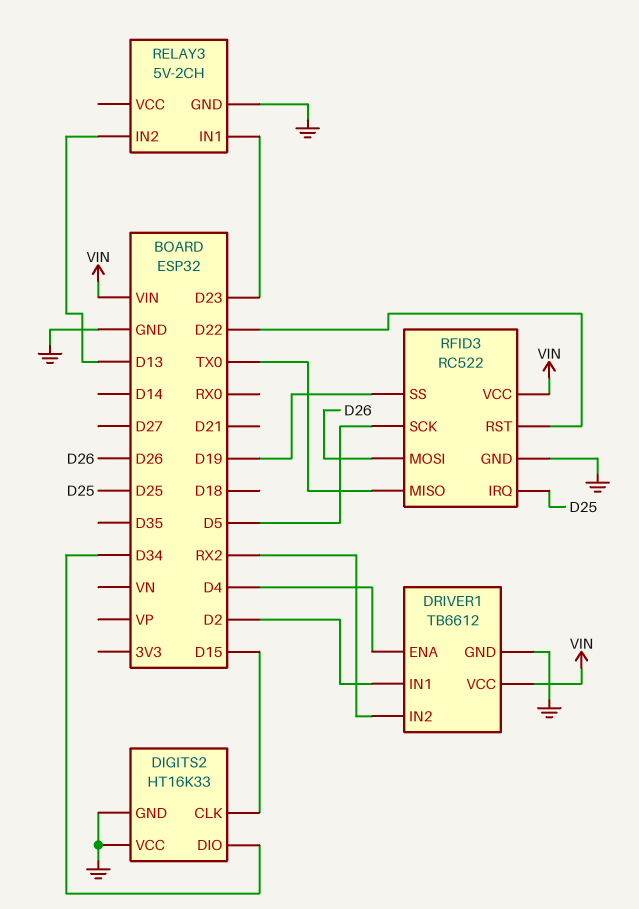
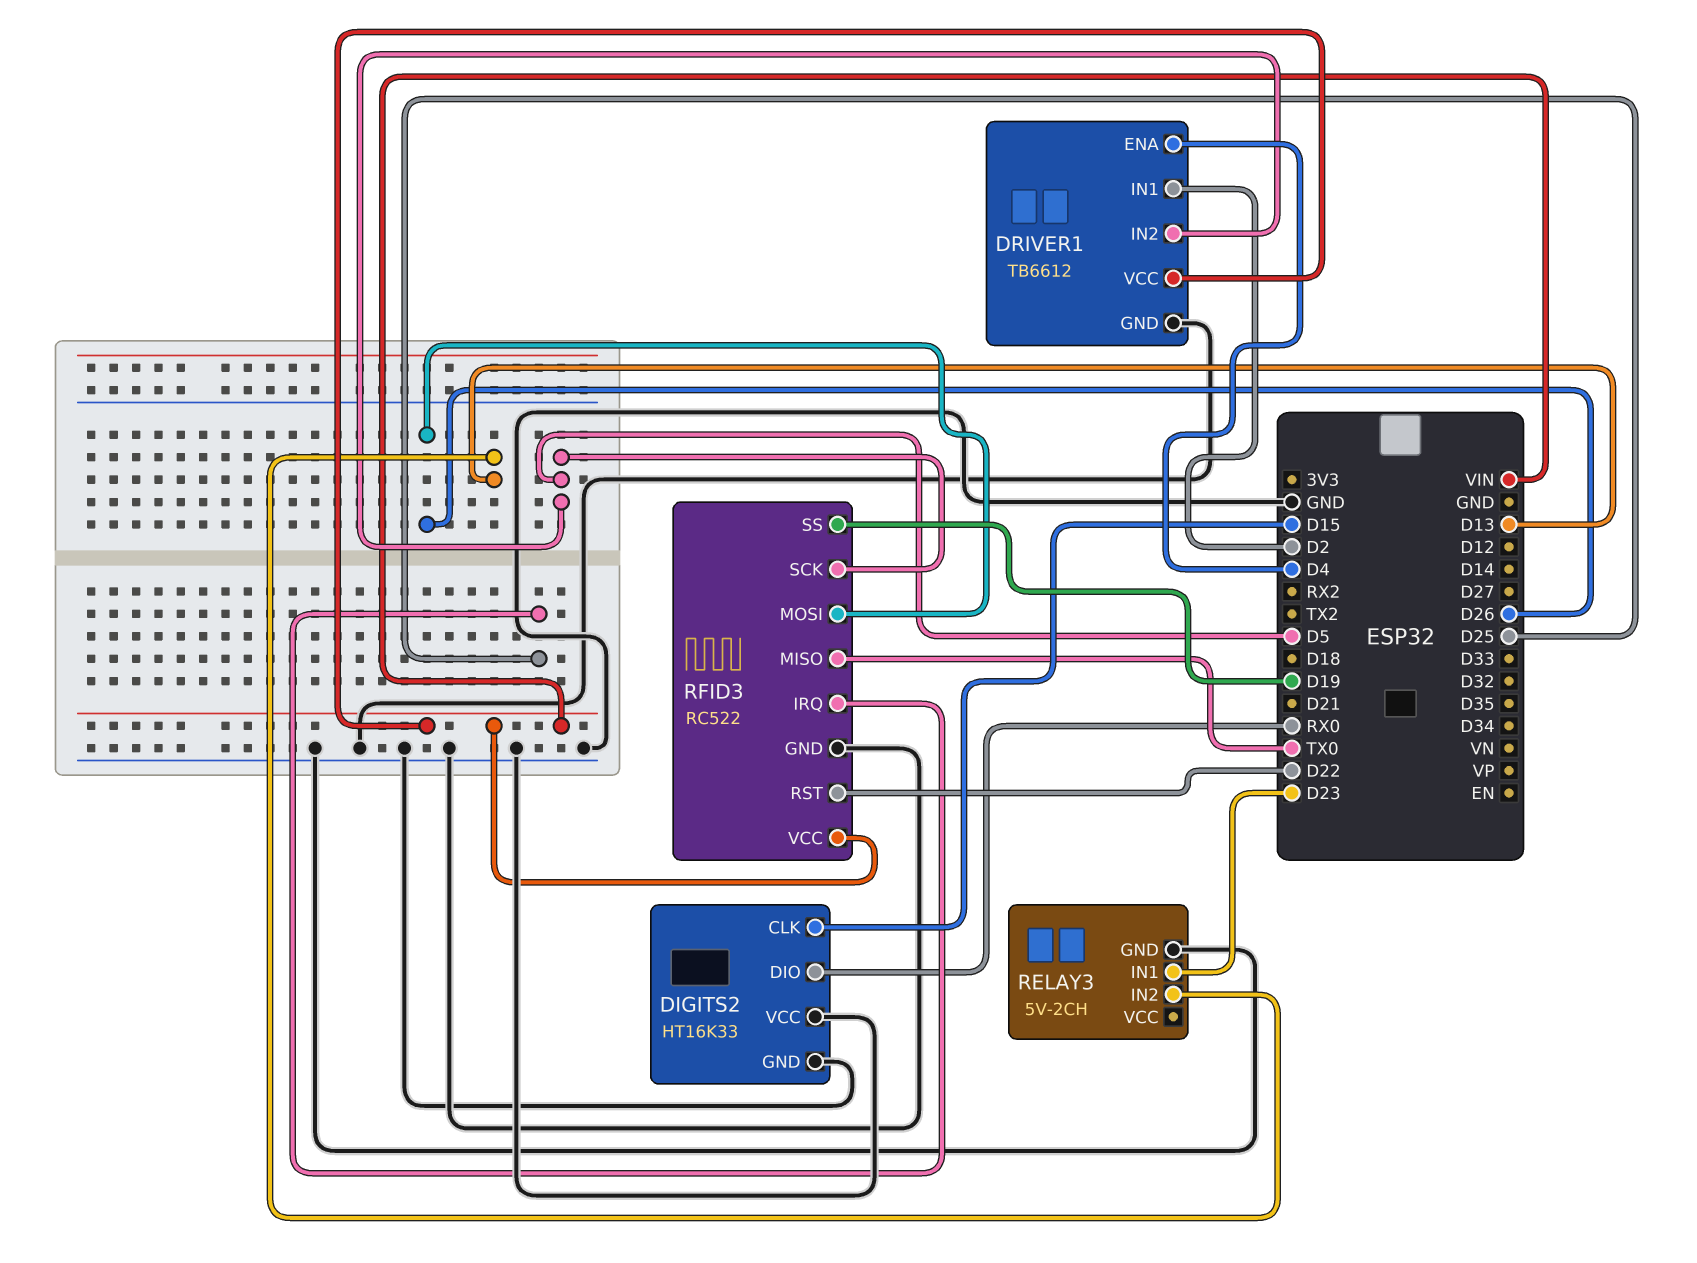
DIGITS2 pin DIO: D34 -> RX0
DRIVER1 pin IN2: RX2 -> D5

